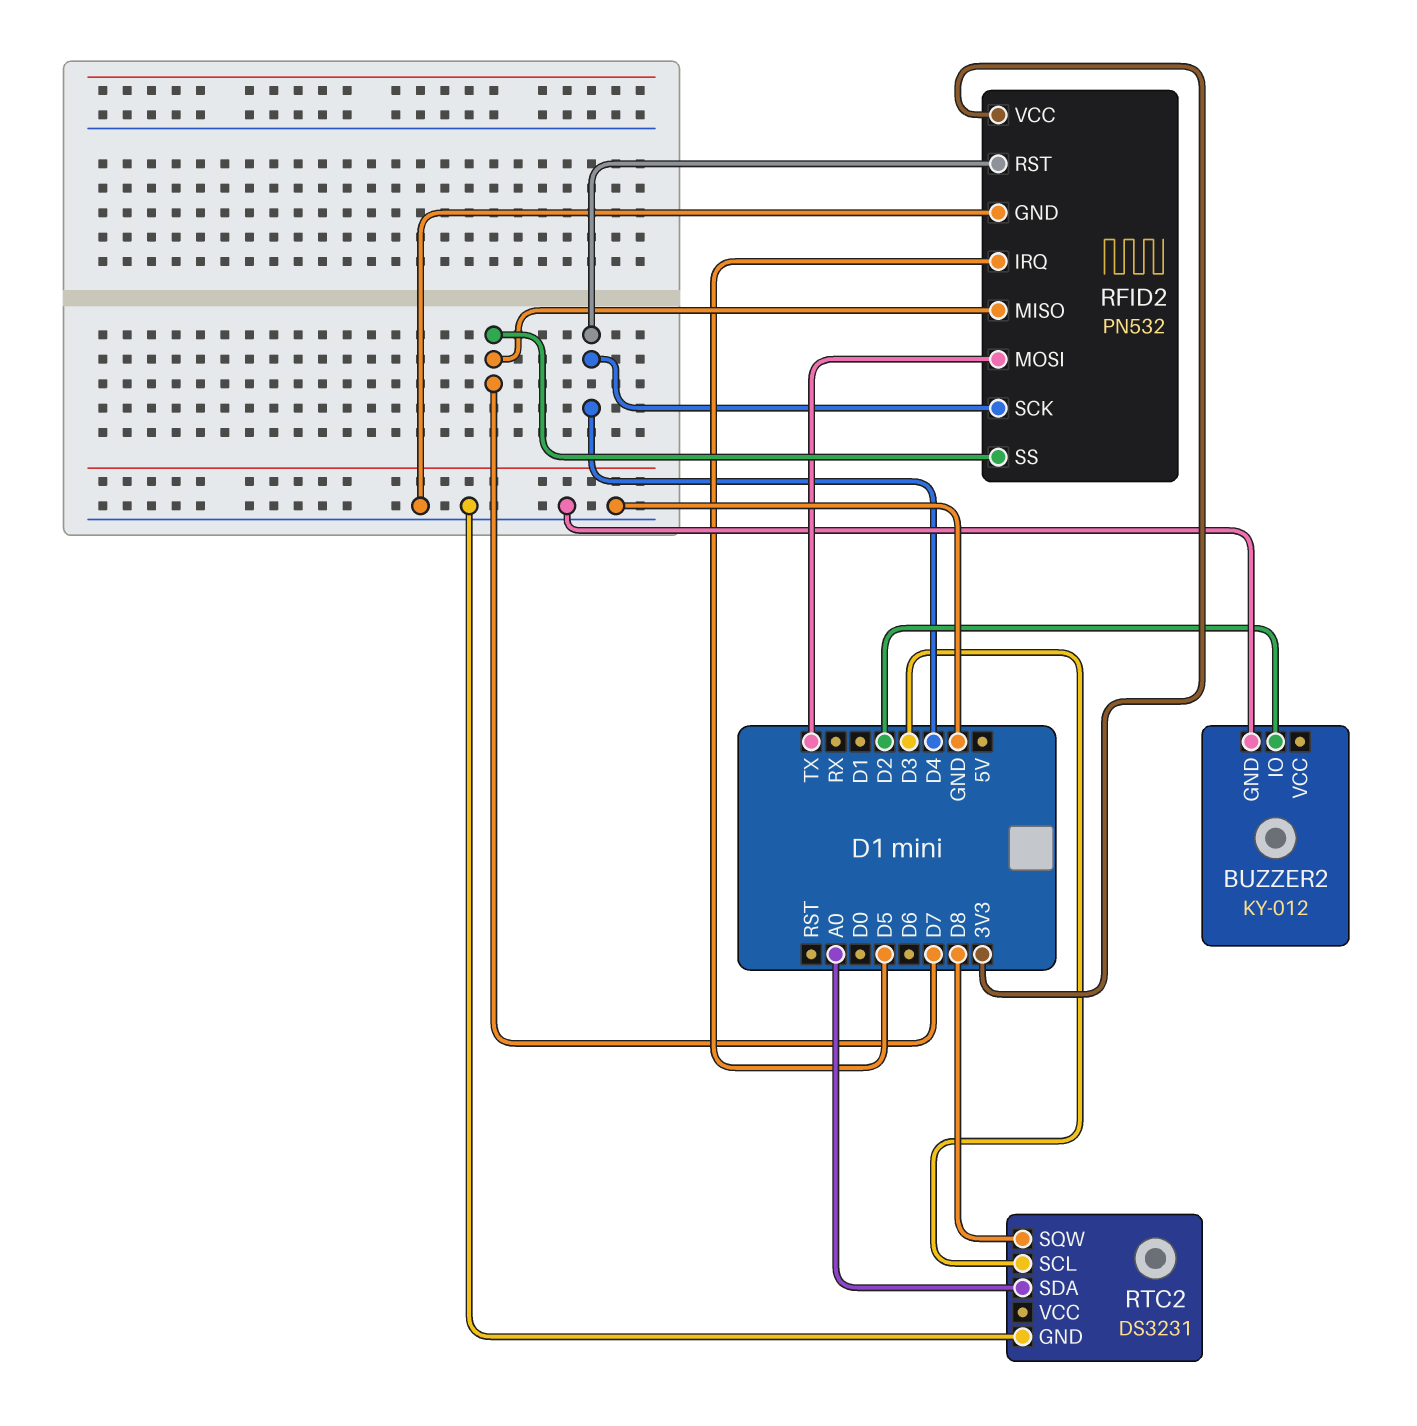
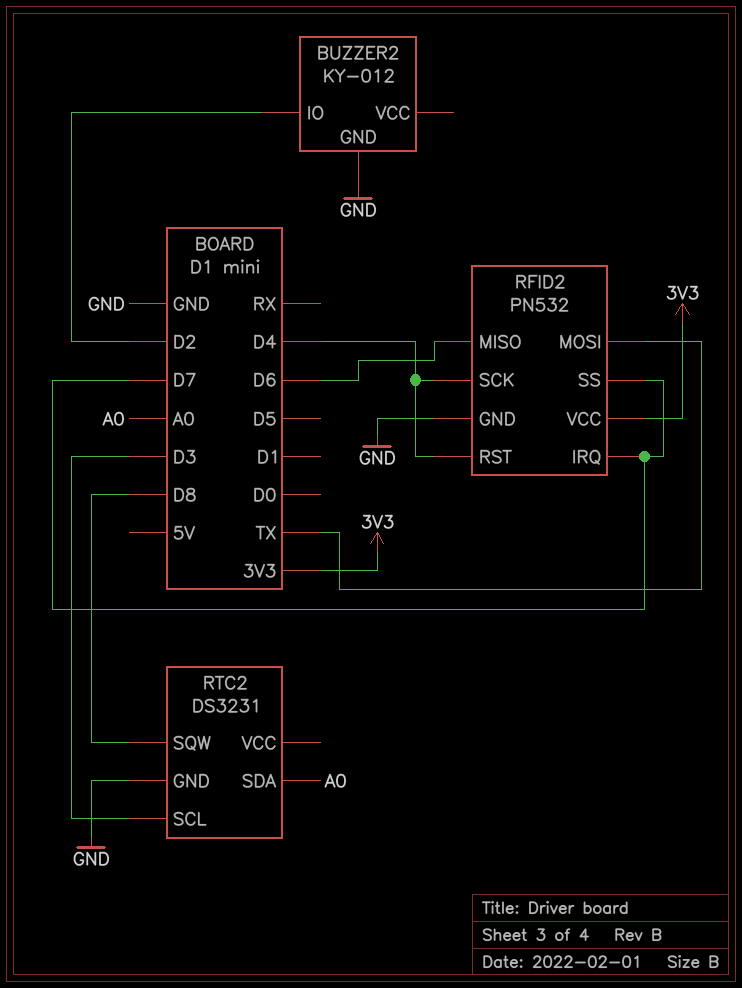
RFID2 pin IRQ: D5 -> D7
RFID2 pin MISO: D7 -> D6

